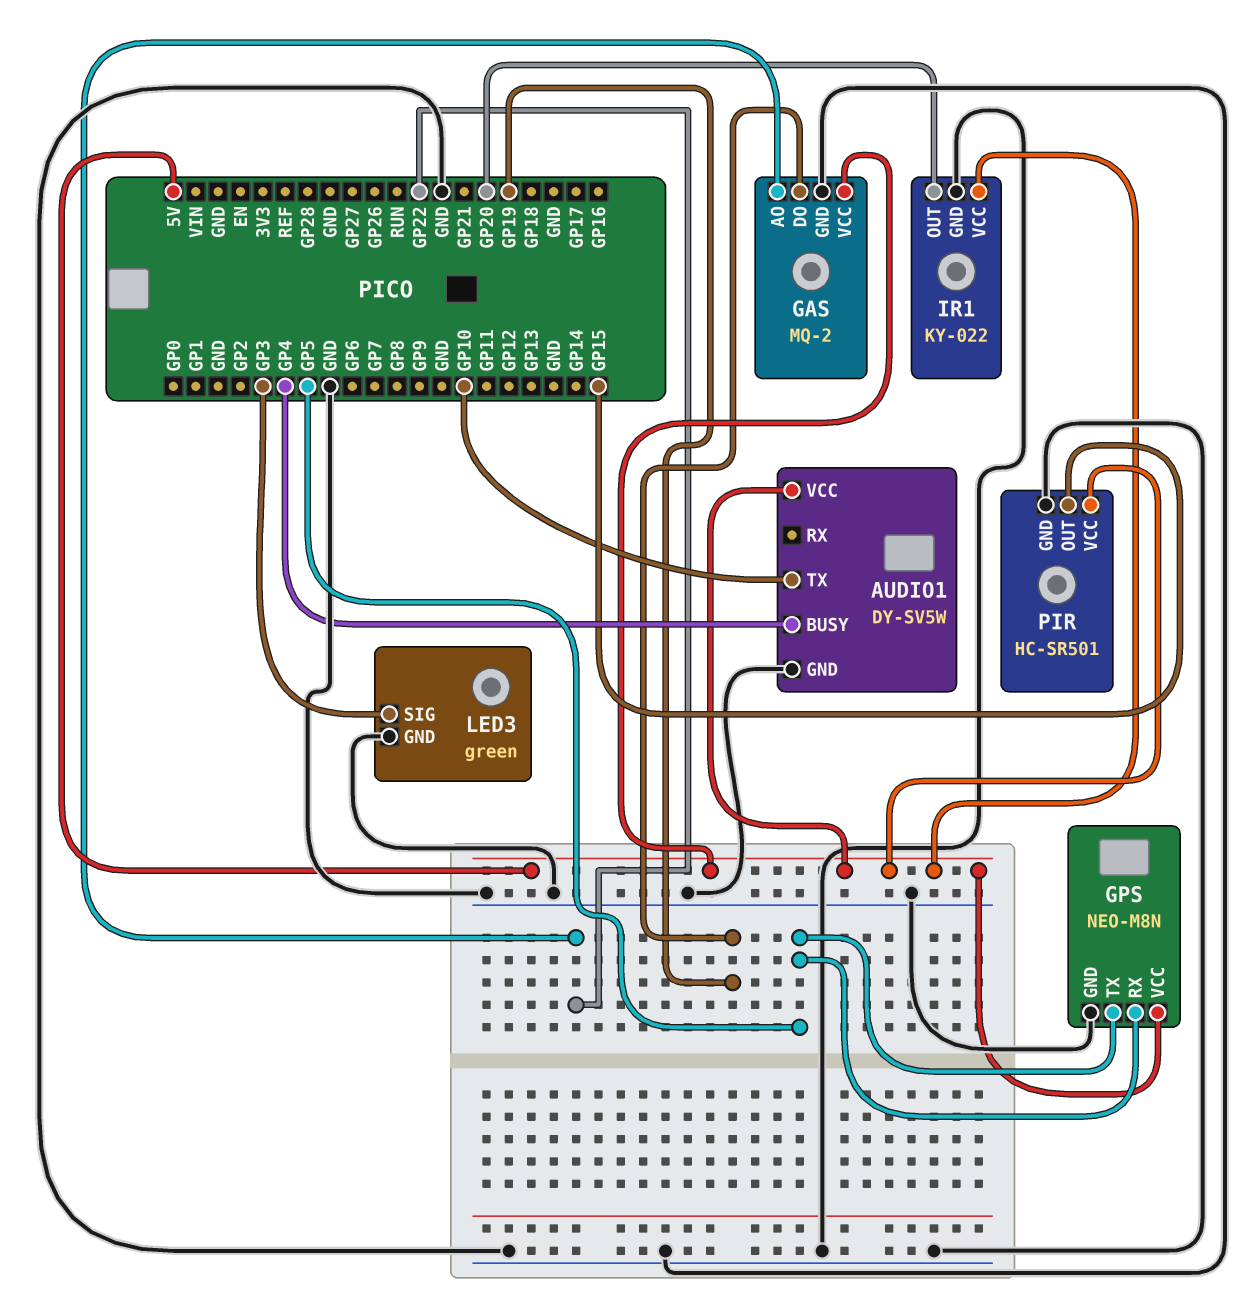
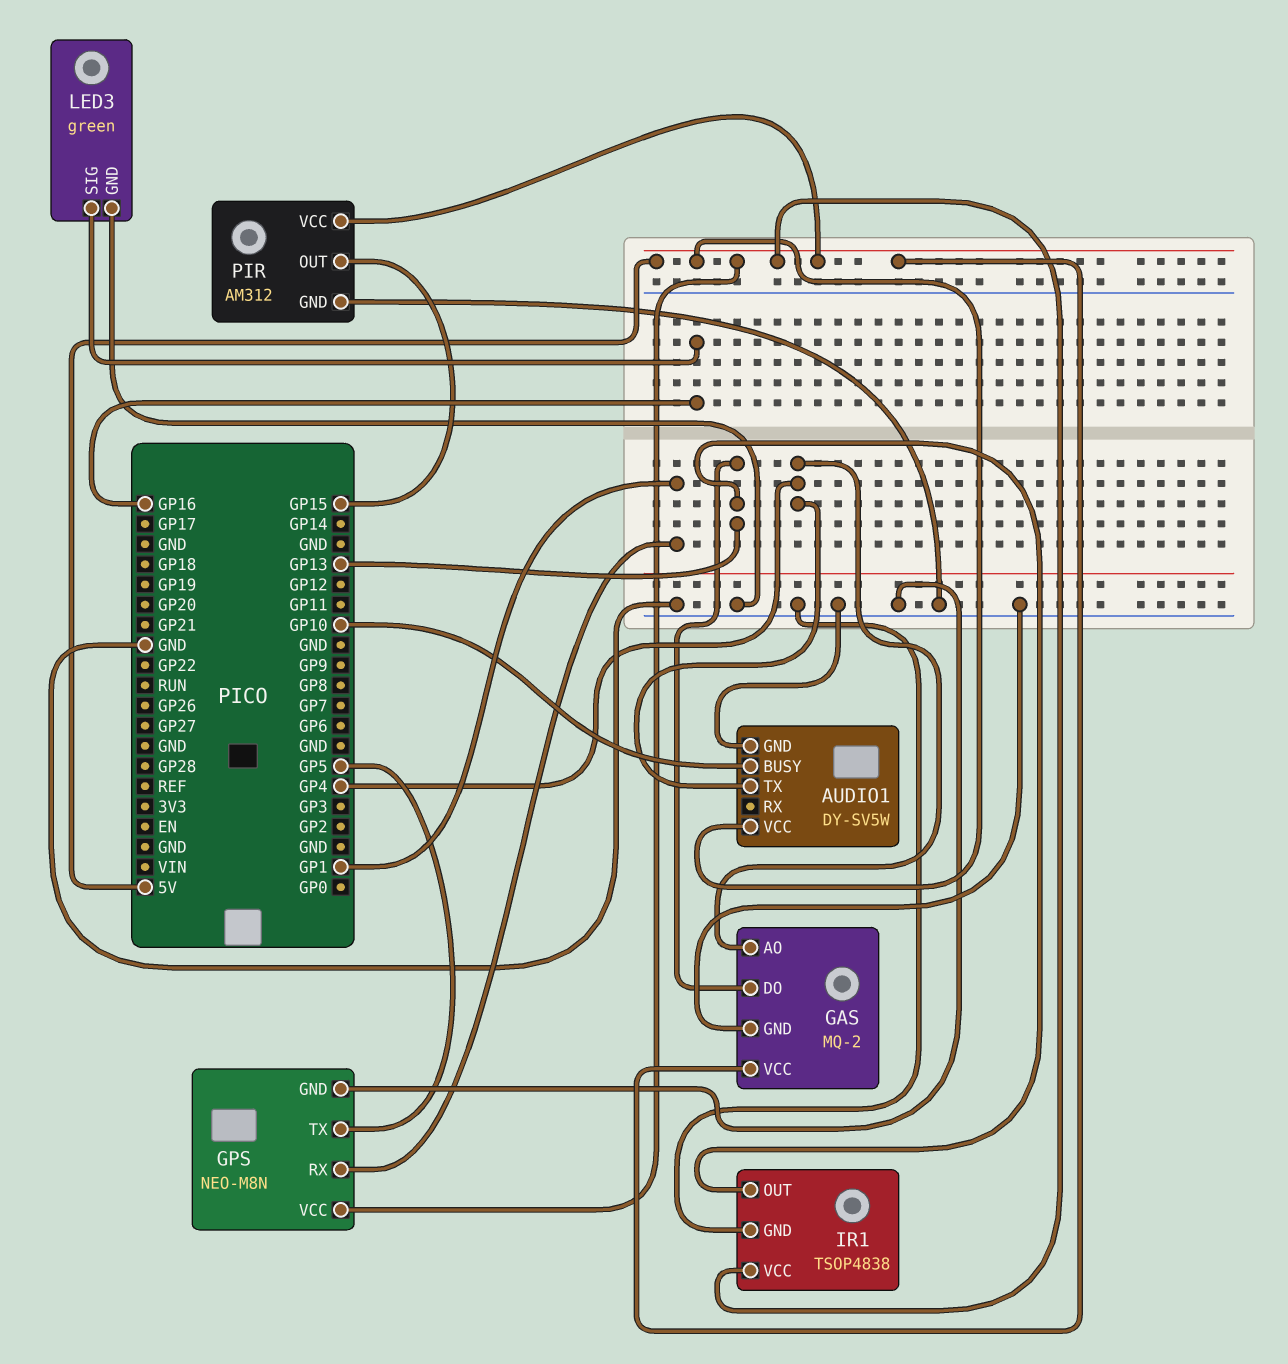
AUDIO1 pin BUSY: GP4 -> GP10
AUDIO1 pin TX: GP10 -> GP4
GAS pin AO: GP22 -> GP4
GAS pin DO: GP19 -> GP13
GPS pin RX: GP5 -> GP1
IR1: KY-022 -> TSOP4838
IR1 pin OUT: GP20 -> GP13
LED3 pin SIG: GP3 -> GP16
PIR: HC-SR501 -> AM312

